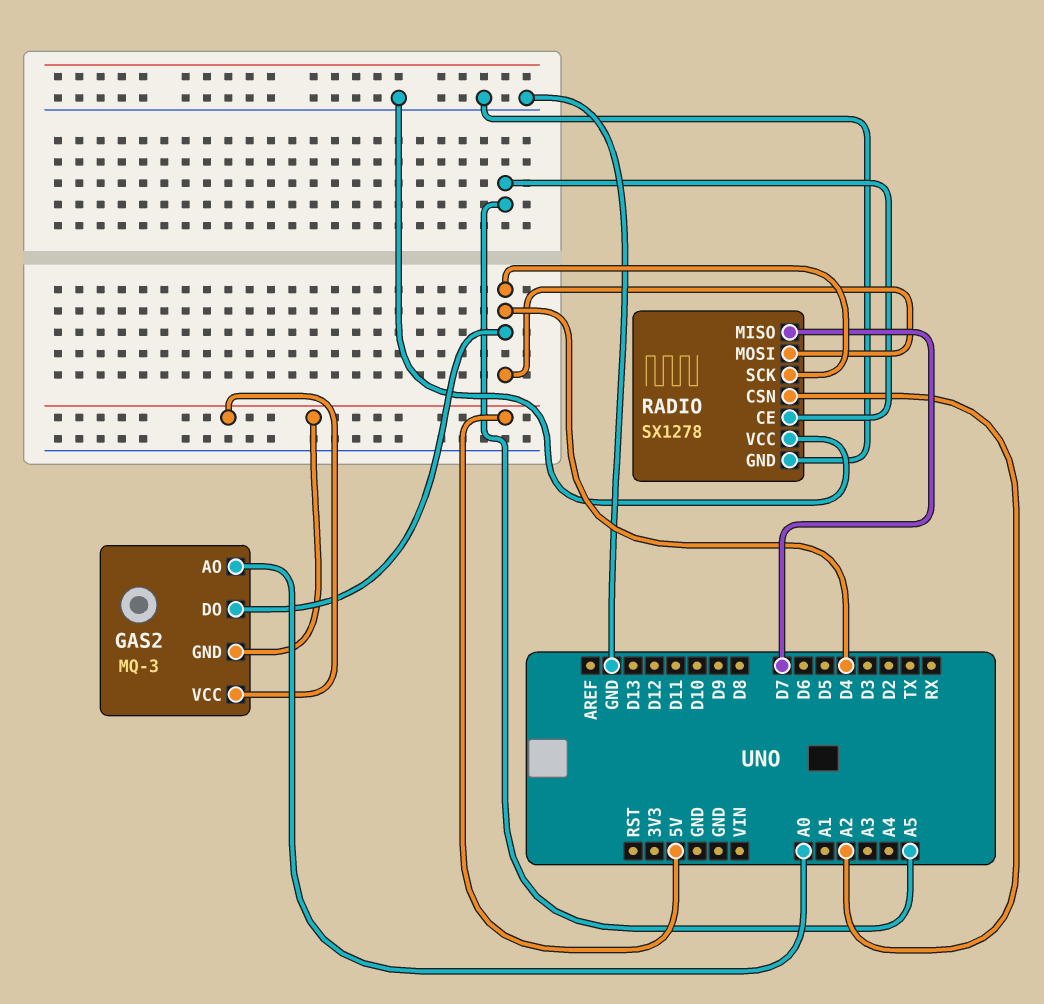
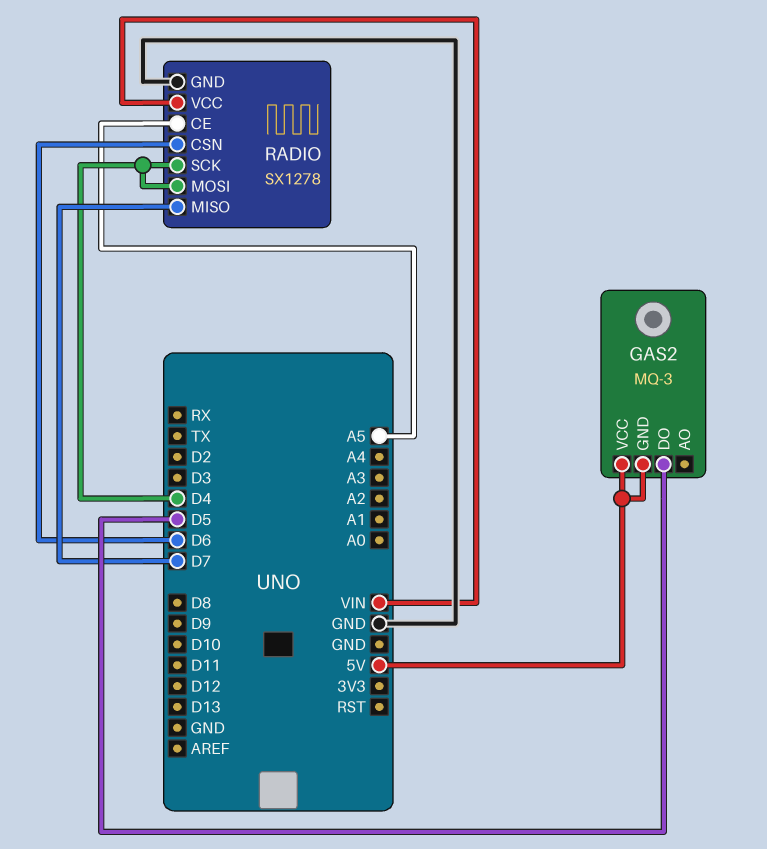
GAS2 pin AO: A0 -> none
GAS2 pin DO: D4 -> D5
RADIO pin CSN: A2 -> D6
RADIO pin VCC: GND -> VIN

